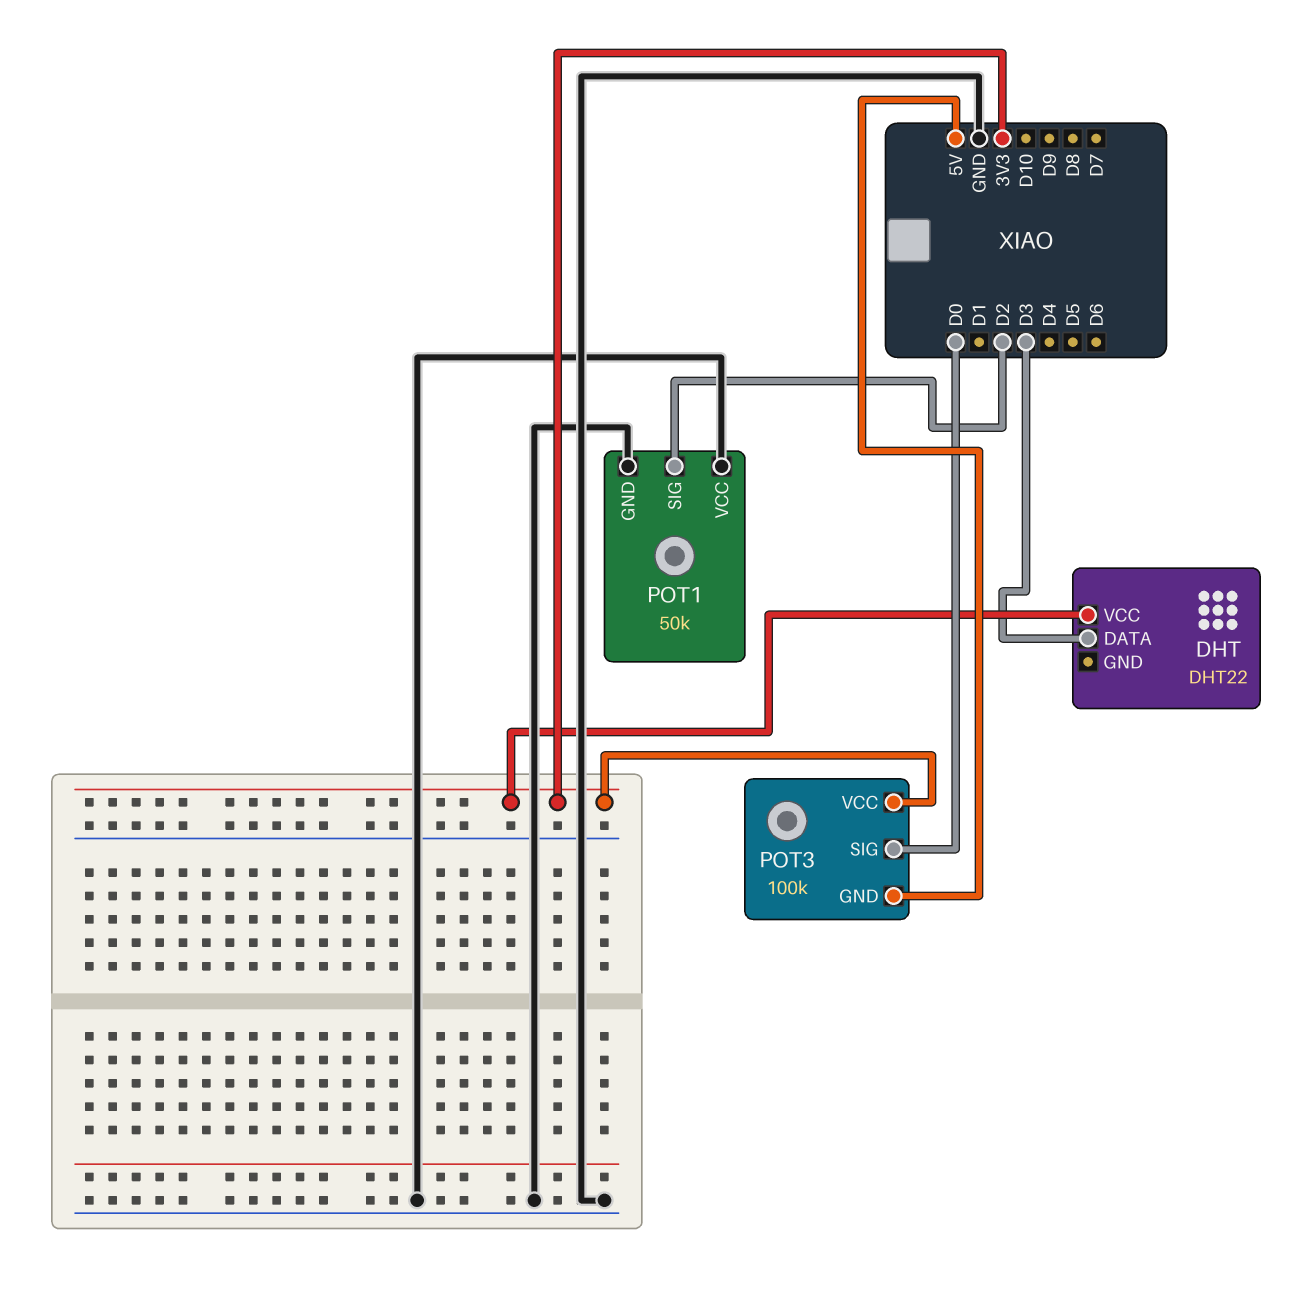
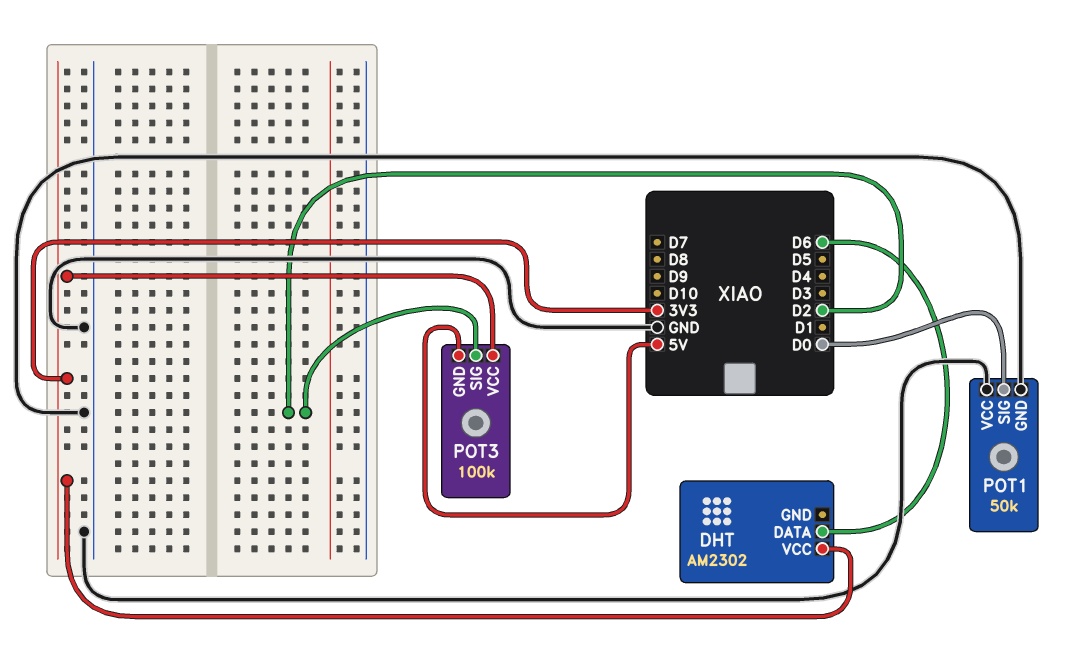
DHT: DHT22 -> AM2302
DHT pin DATA: D3 -> D6
POT1 pin SIG: D2 -> D0
POT3 pin SIG: D0 -> D2

